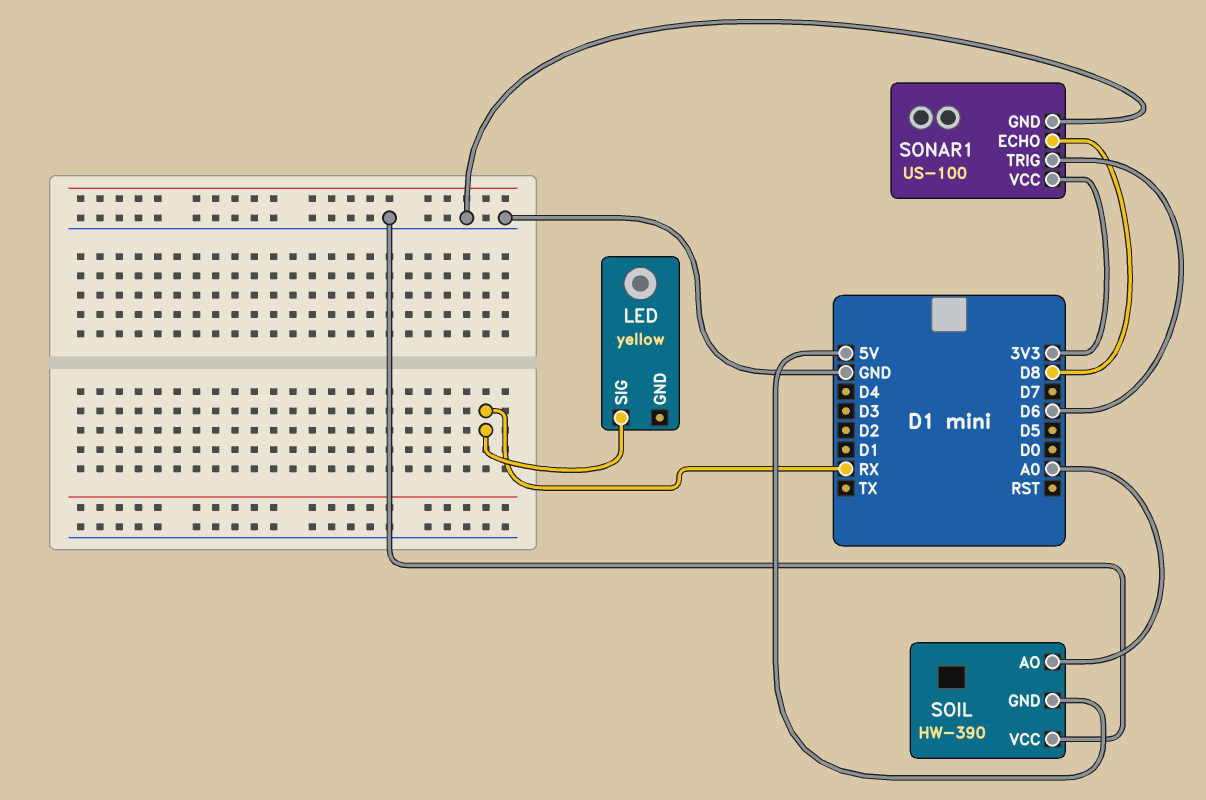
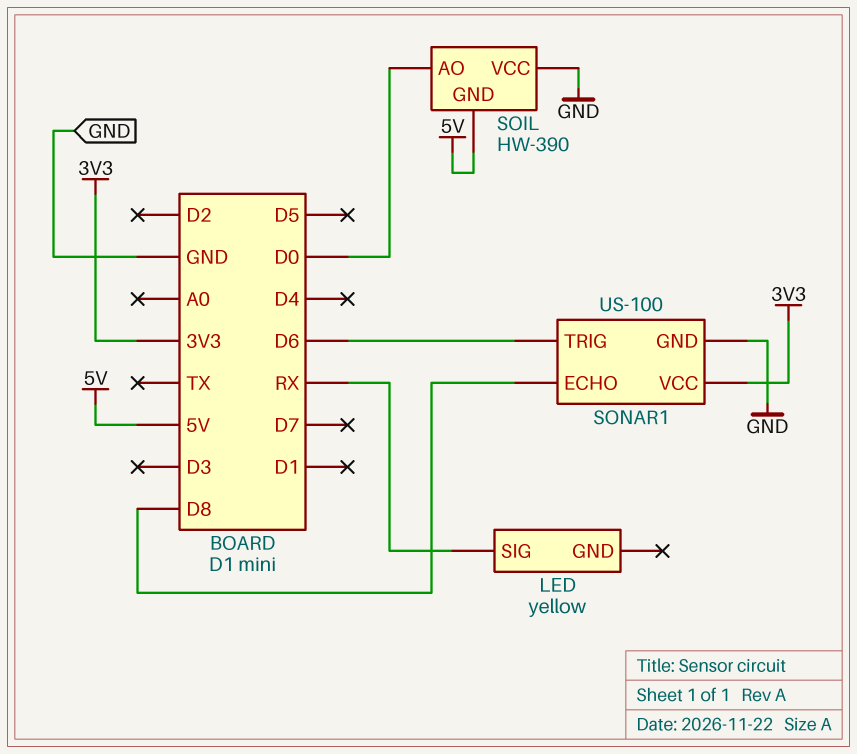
SOIL pin AO: A0 -> D0

